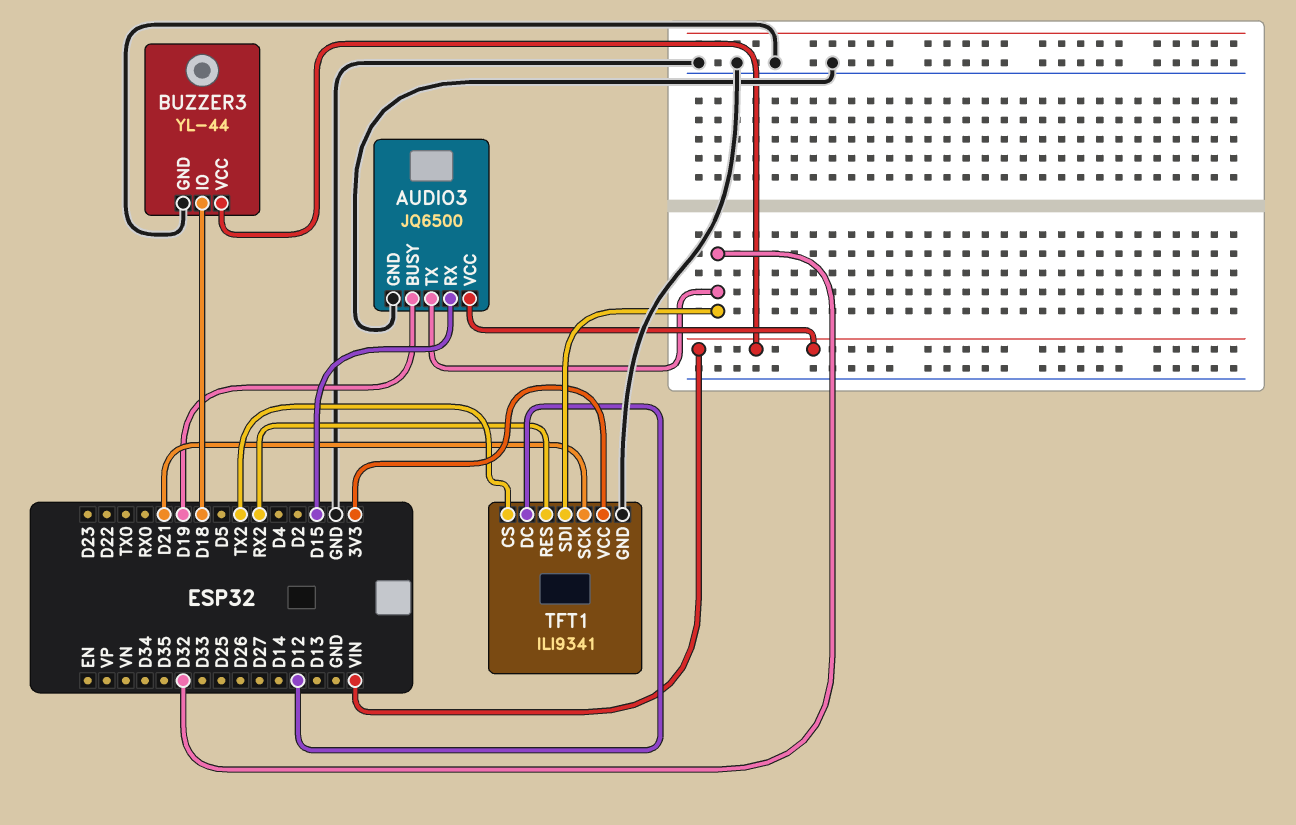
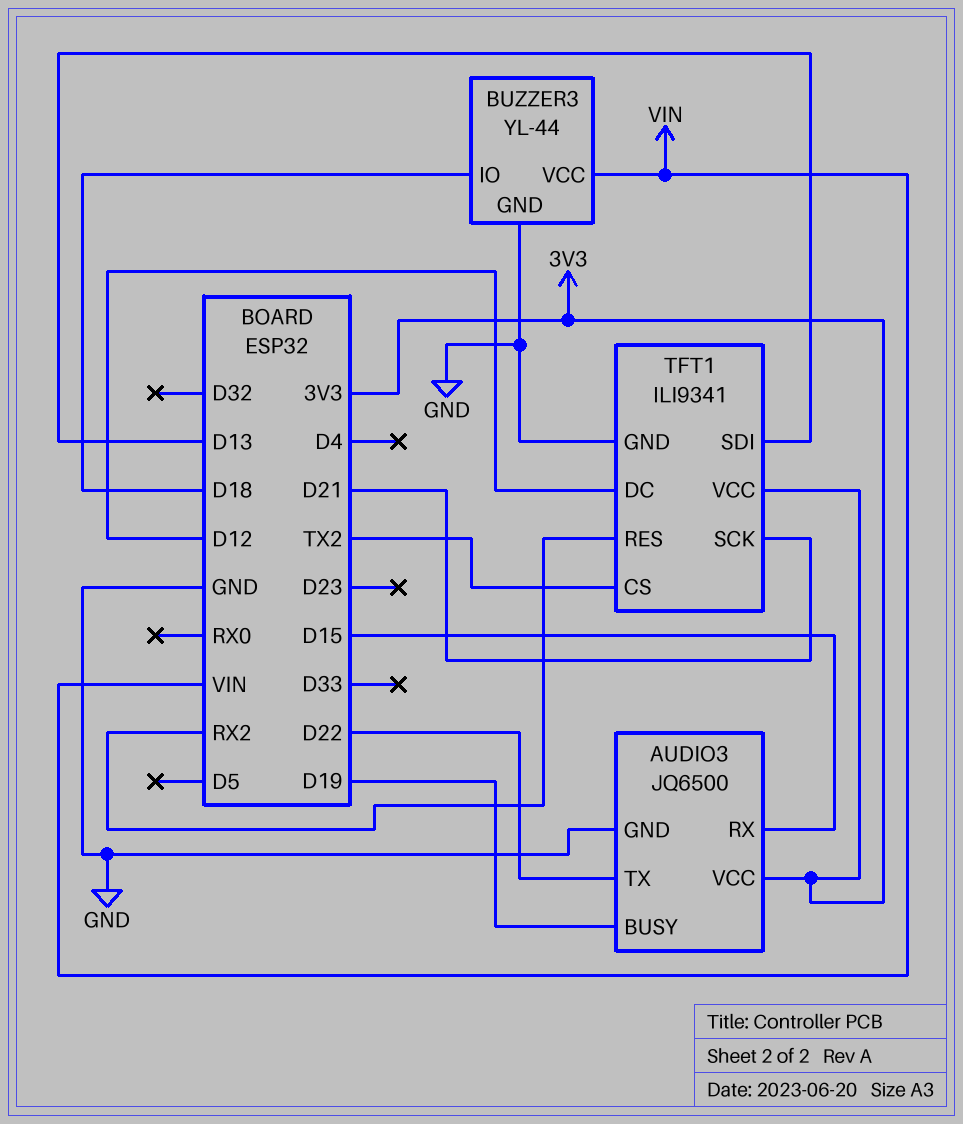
AUDIO3 pin TX: D32 -> D22
AUDIO3 pin VCC: VIN -> 3V3
TFT1 pin SDI: D32 -> D13

